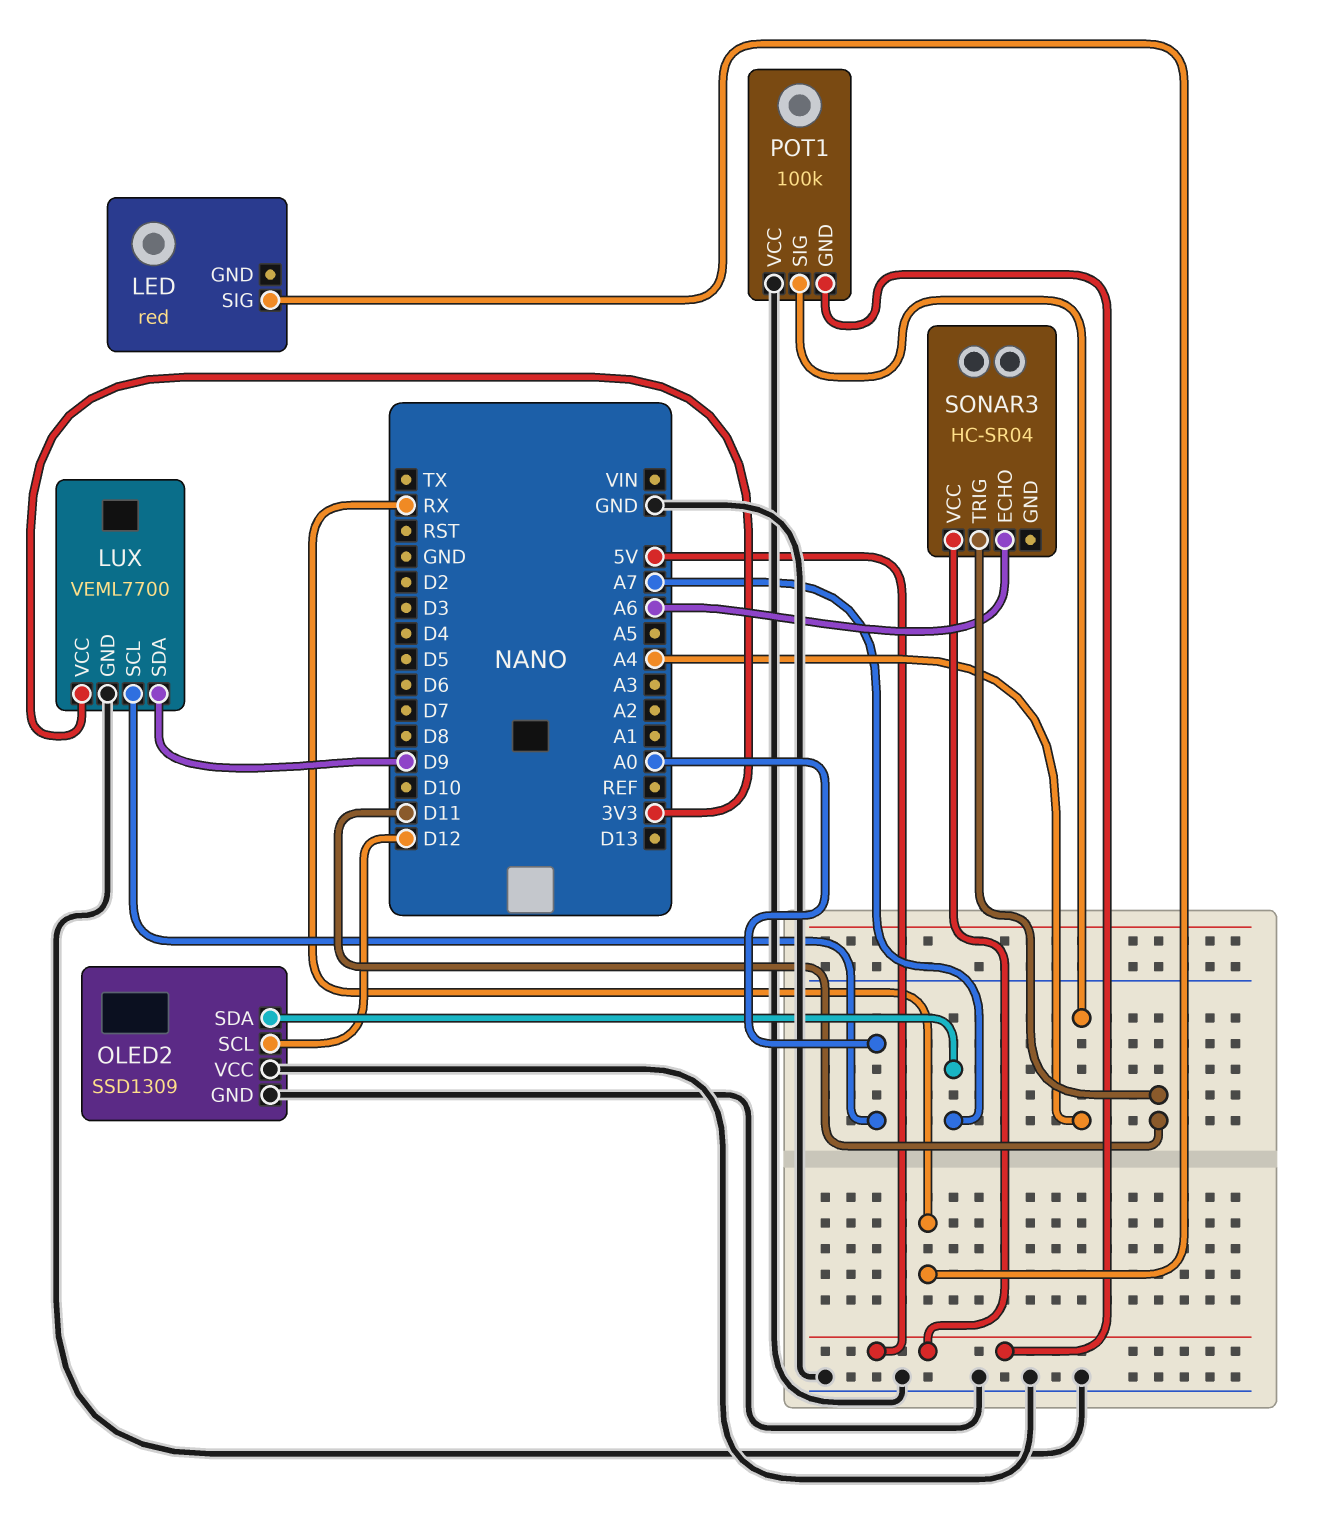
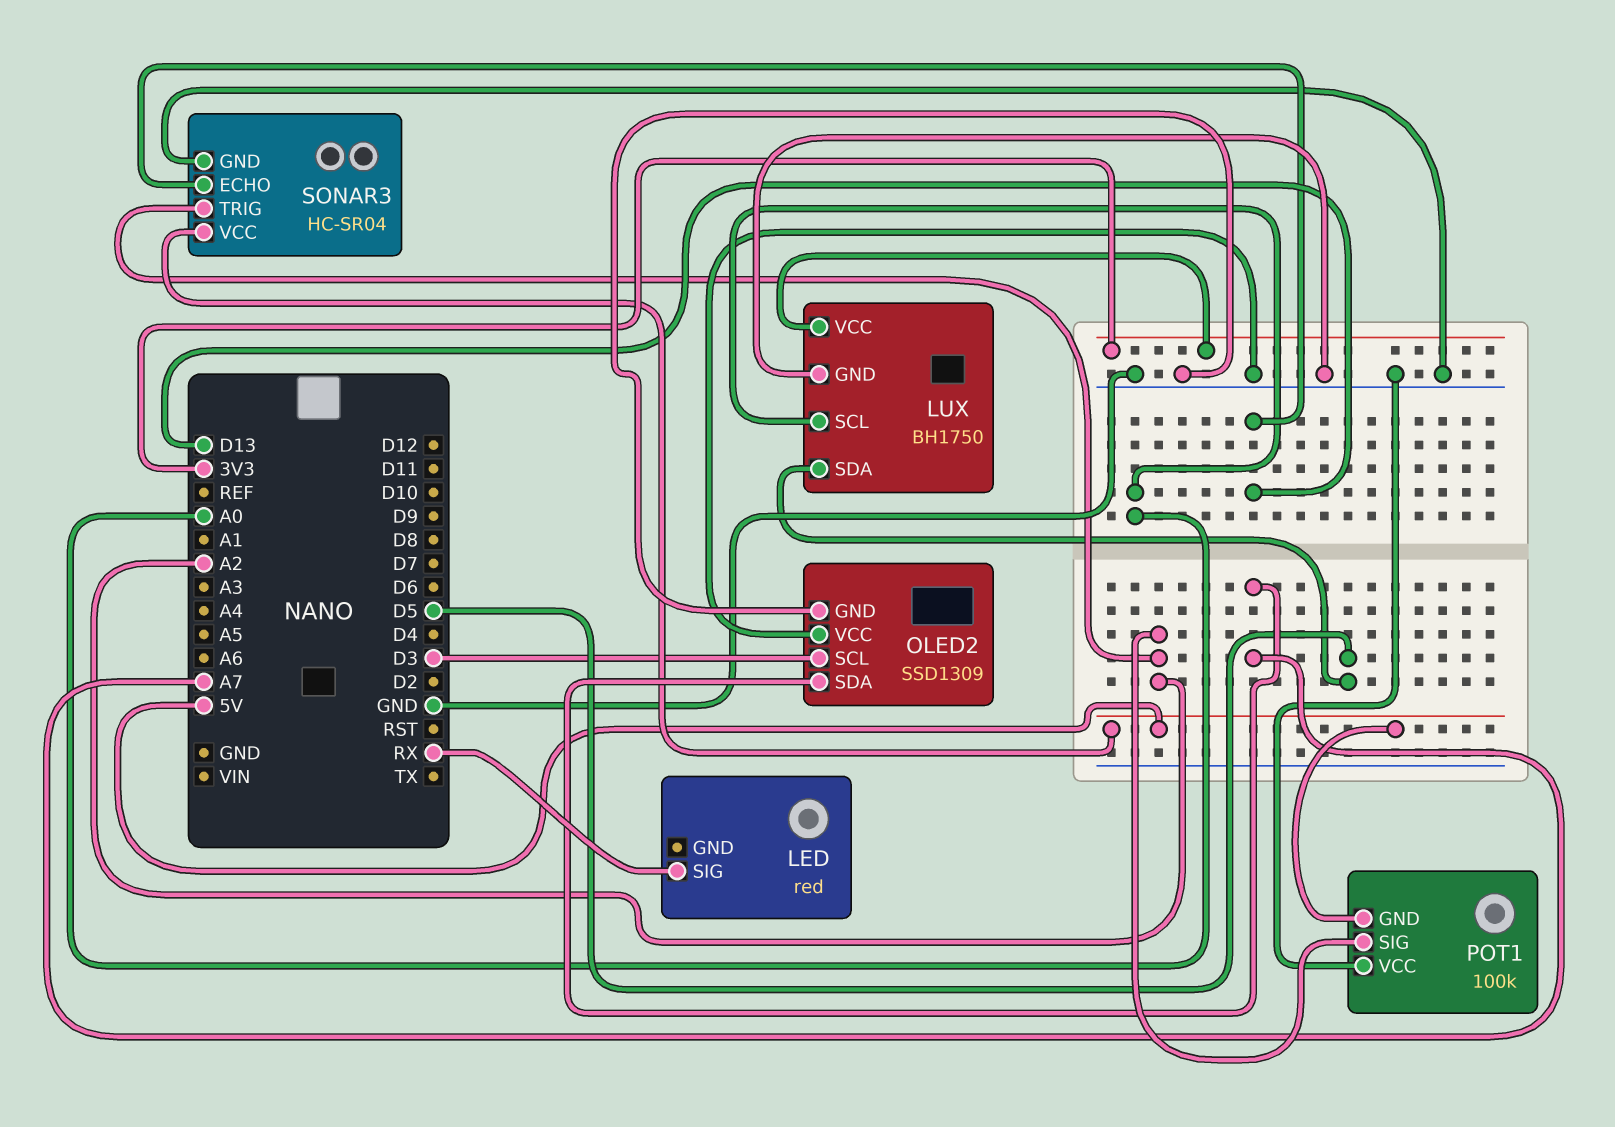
LUX: VEML7700 -> BH1750
LUX pin SDA: D9 -> D5
OLED2 pin SCL: D12 -> D3
POT1 pin SIG: A4 -> A2
SONAR3 pin ECHO: A6 -> D13
SONAR3 pin GND: none -> GND
SONAR3 pin TRIG: D11 -> A2

